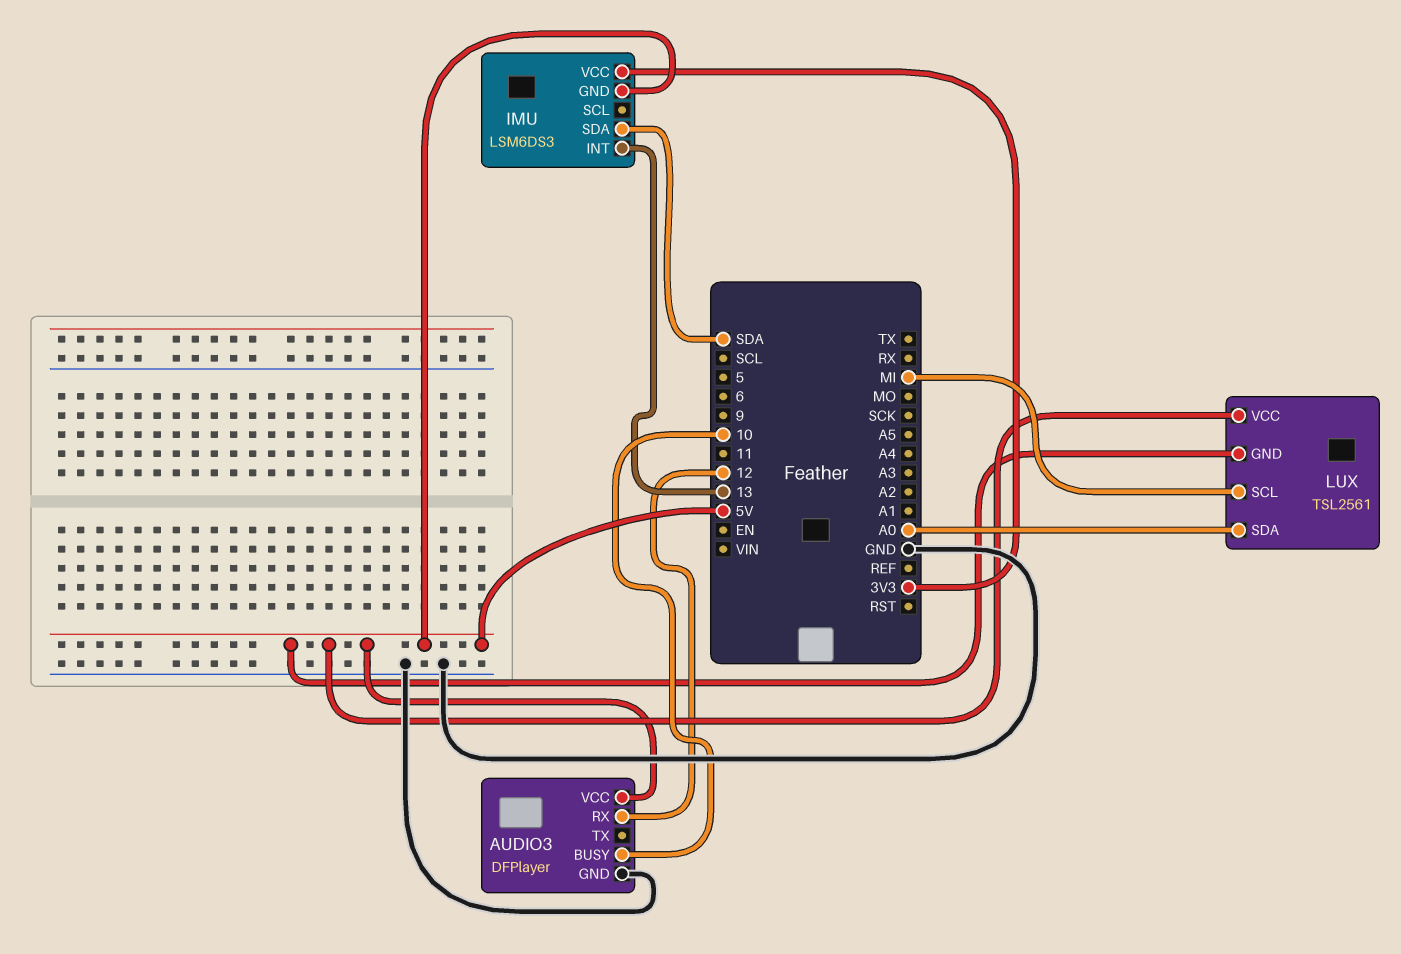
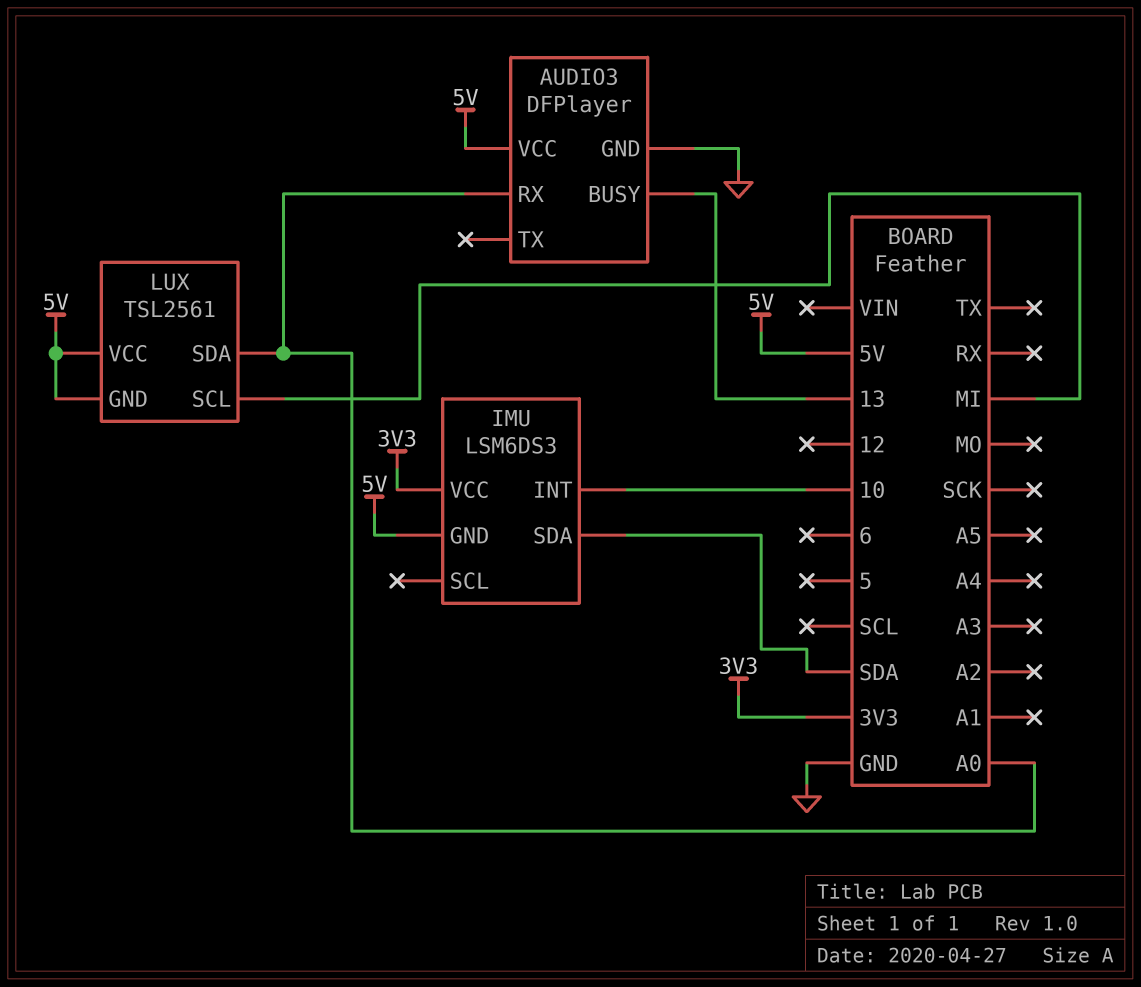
AUDIO3 pin BUSY: 10 -> 13
AUDIO3 pin RX: 12 -> A0
IMU pin INT: 13 -> 10

